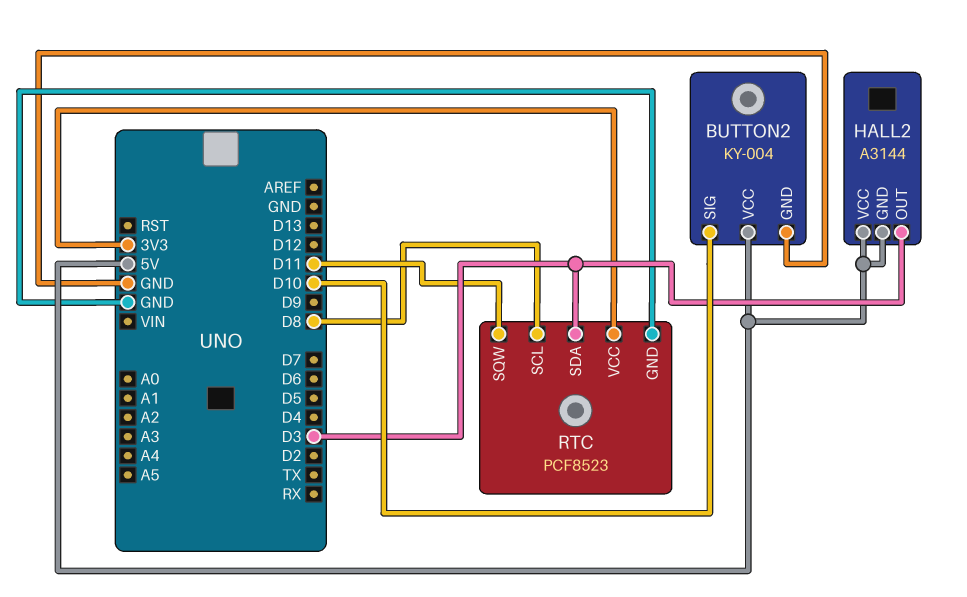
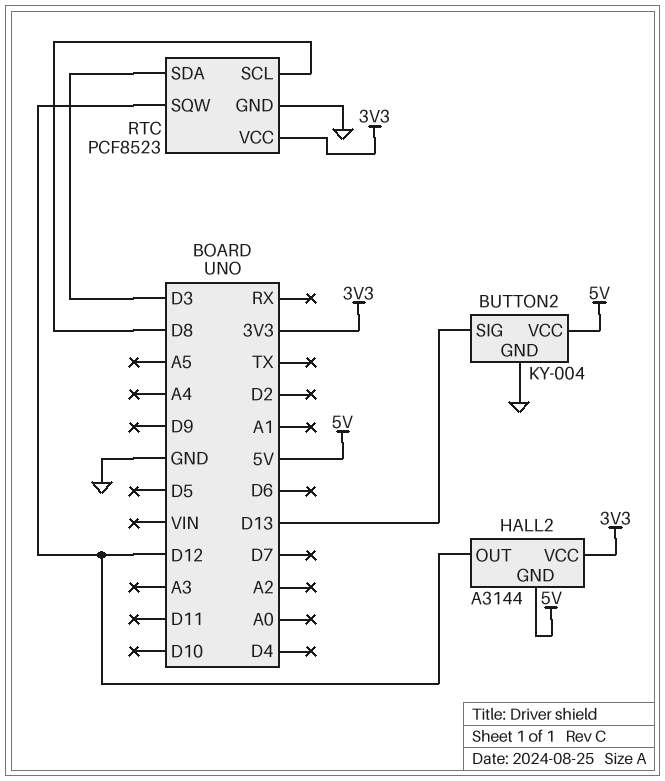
BUTTON2 pin SIG: D10 -> D13
HALL2 pin OUT: D3 -> D12
HALL2 pin VCC: 5V -> 3V3
RTC pin SQW: D11 -> D12

